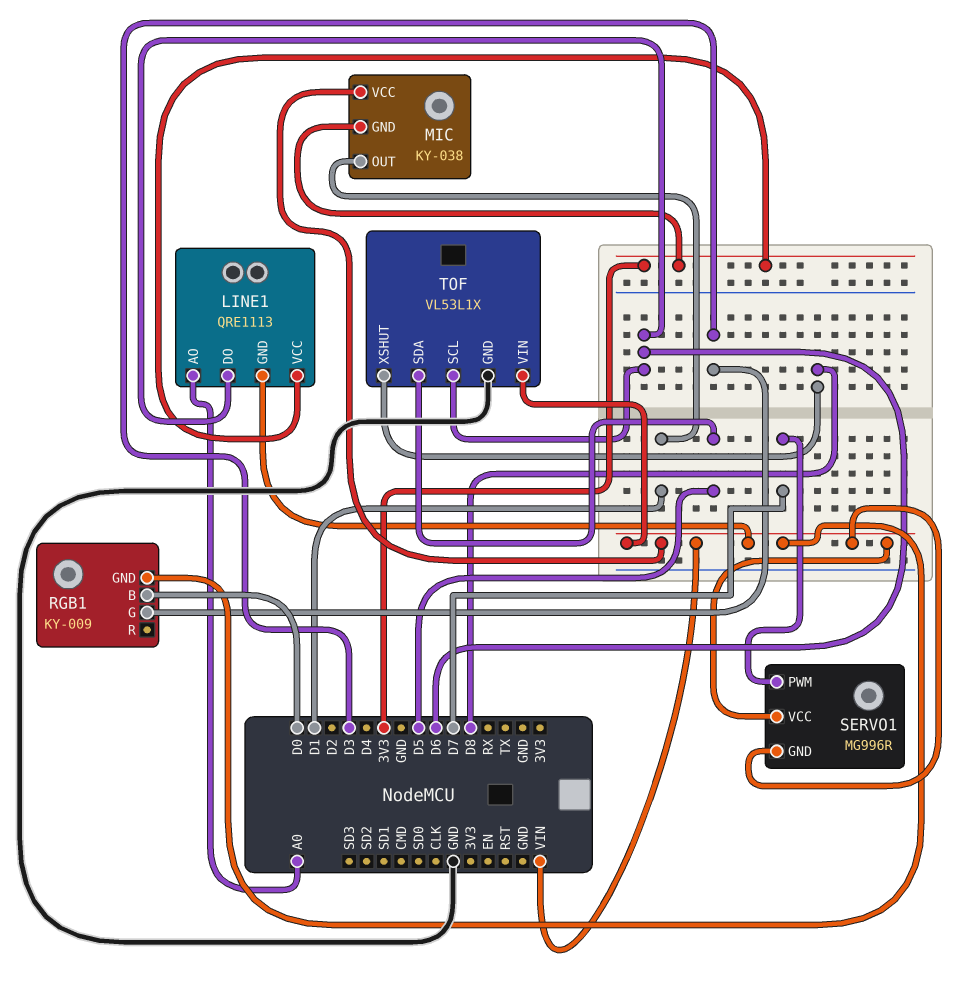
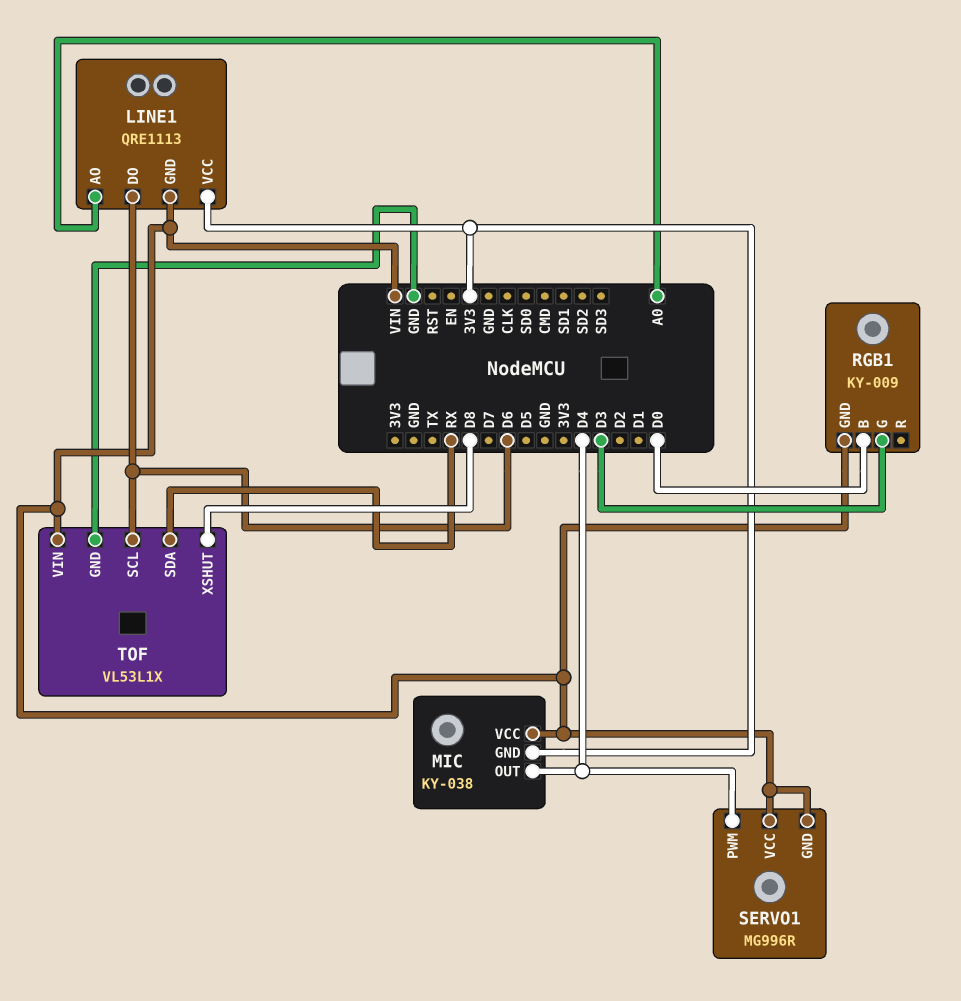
MIC pin OUT: D1 -> D4
SERVO1 pin PWM: D7 -> D4
TOF pin SDA: D5 -> RX

